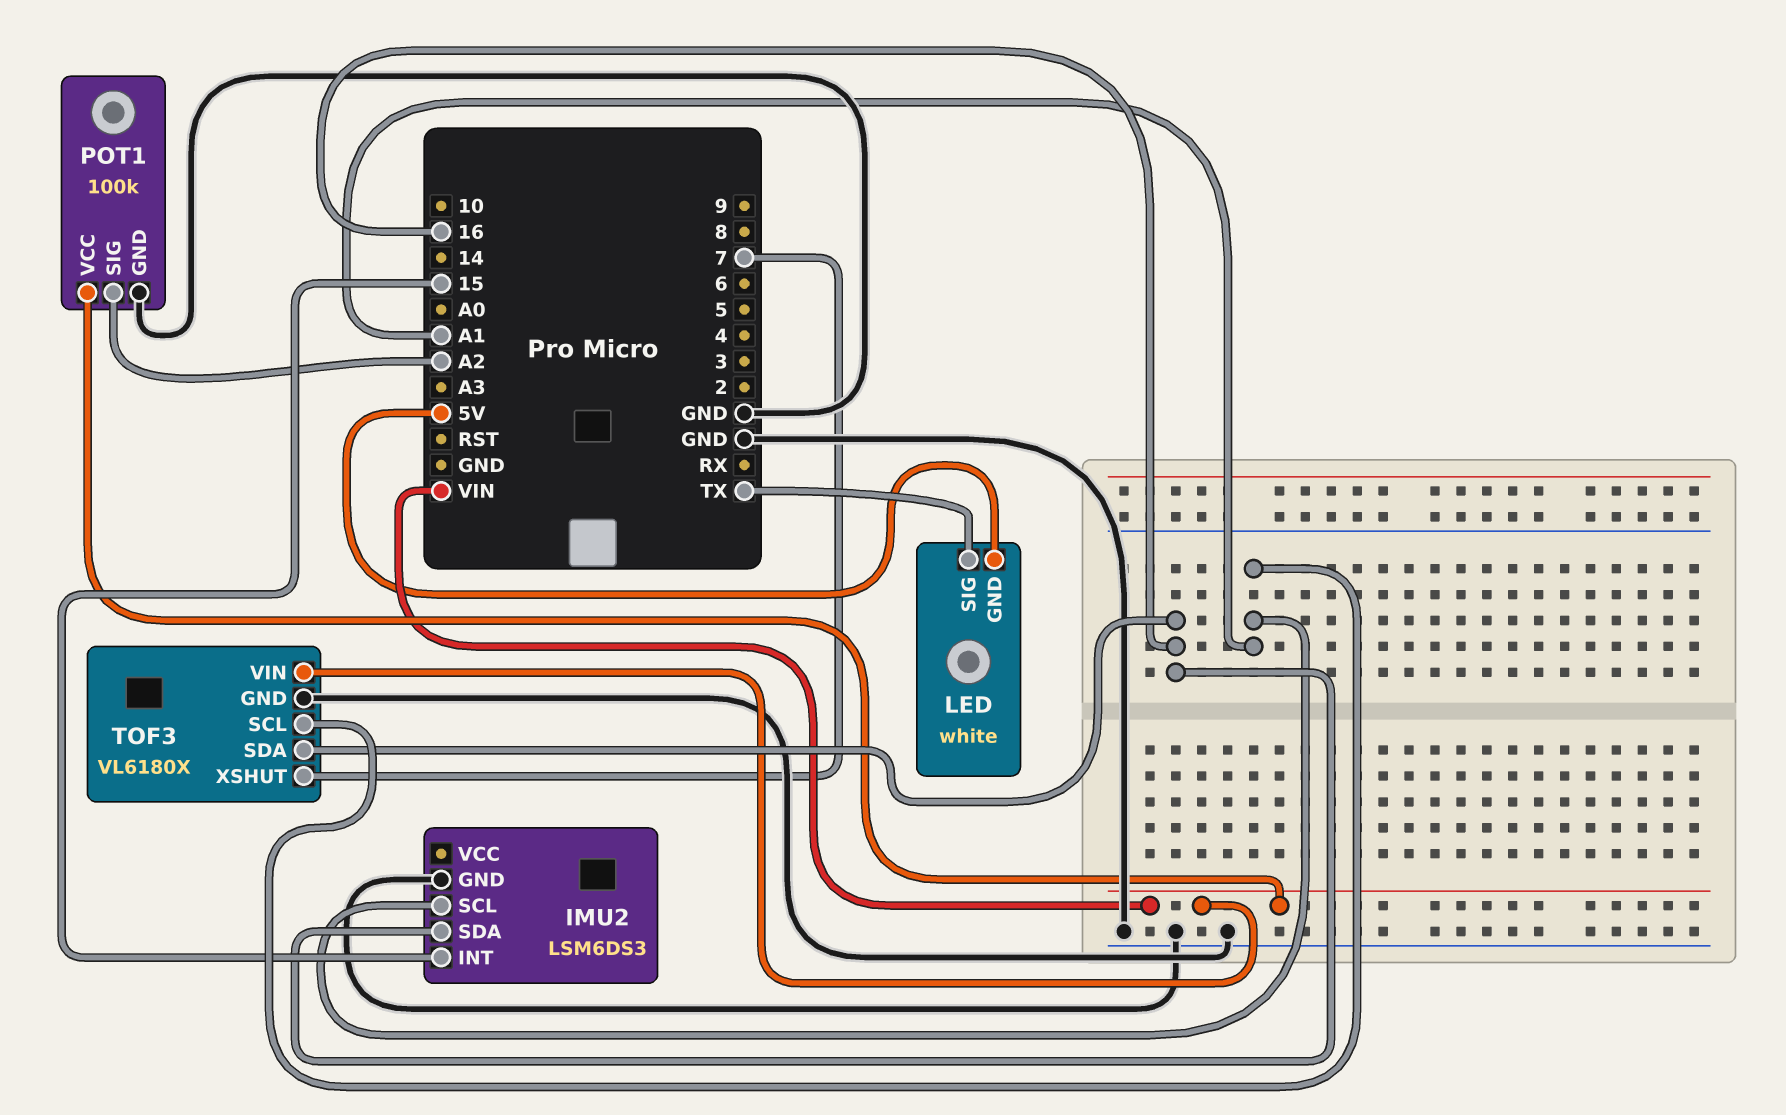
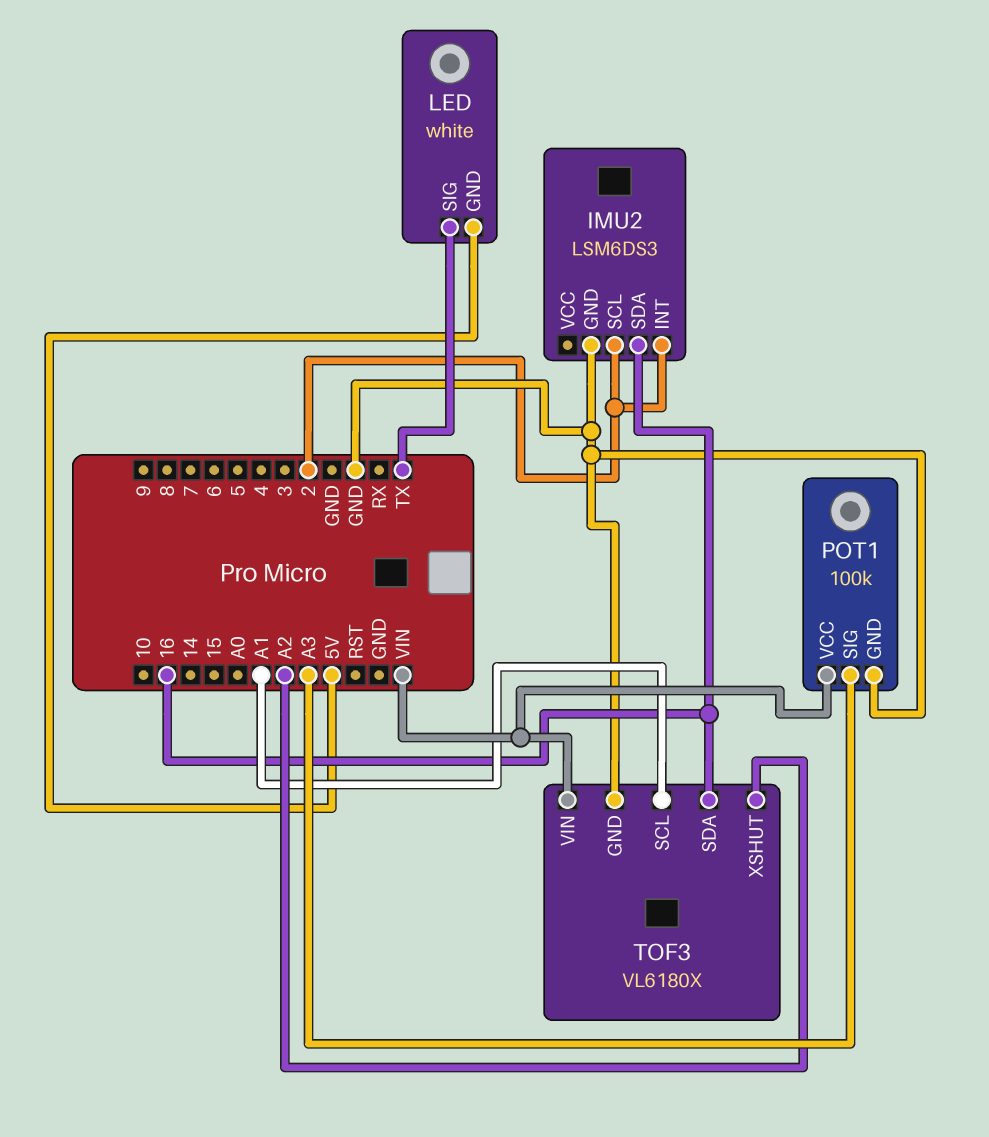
IMU2 pin INT: 15 -> 2
IMU2 pin SCL: A1 -> 2
POT1 pin SIG: A2 -> A3
TOF3 pin XSHUT: 7 -> A2

